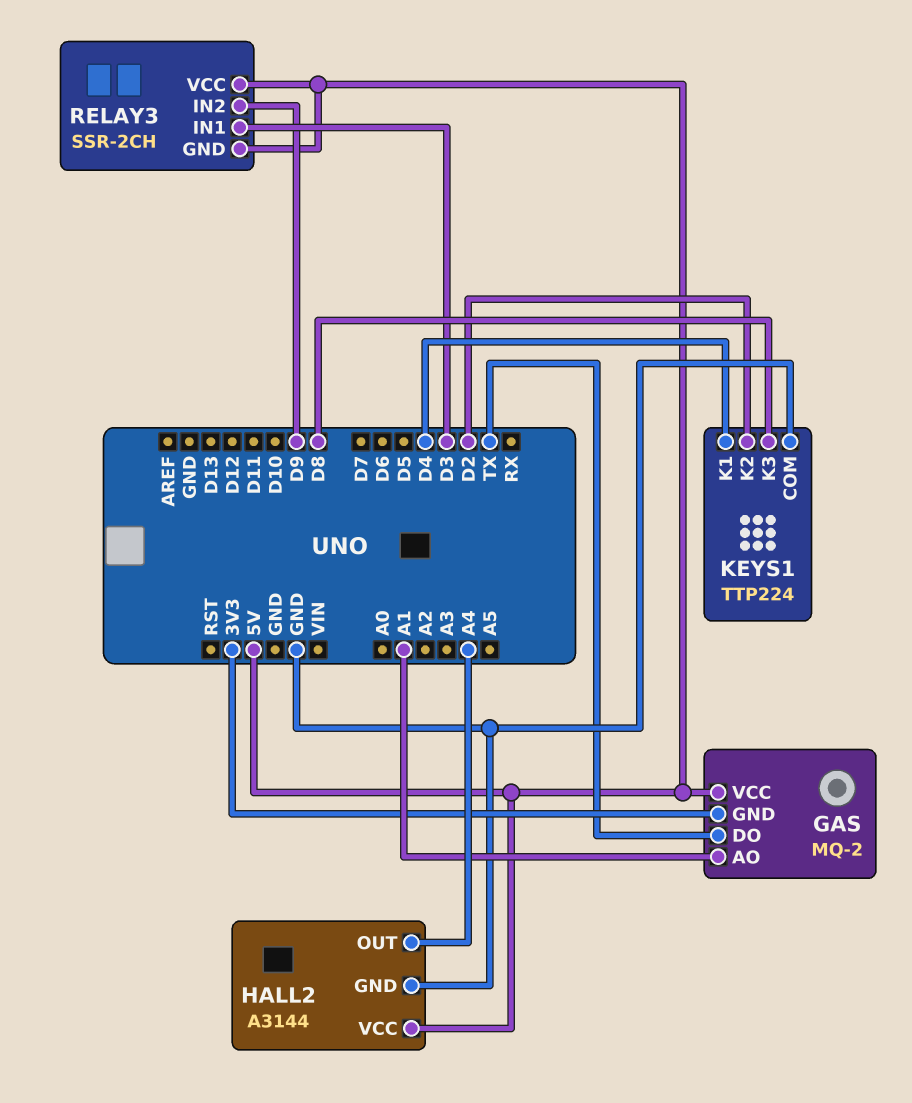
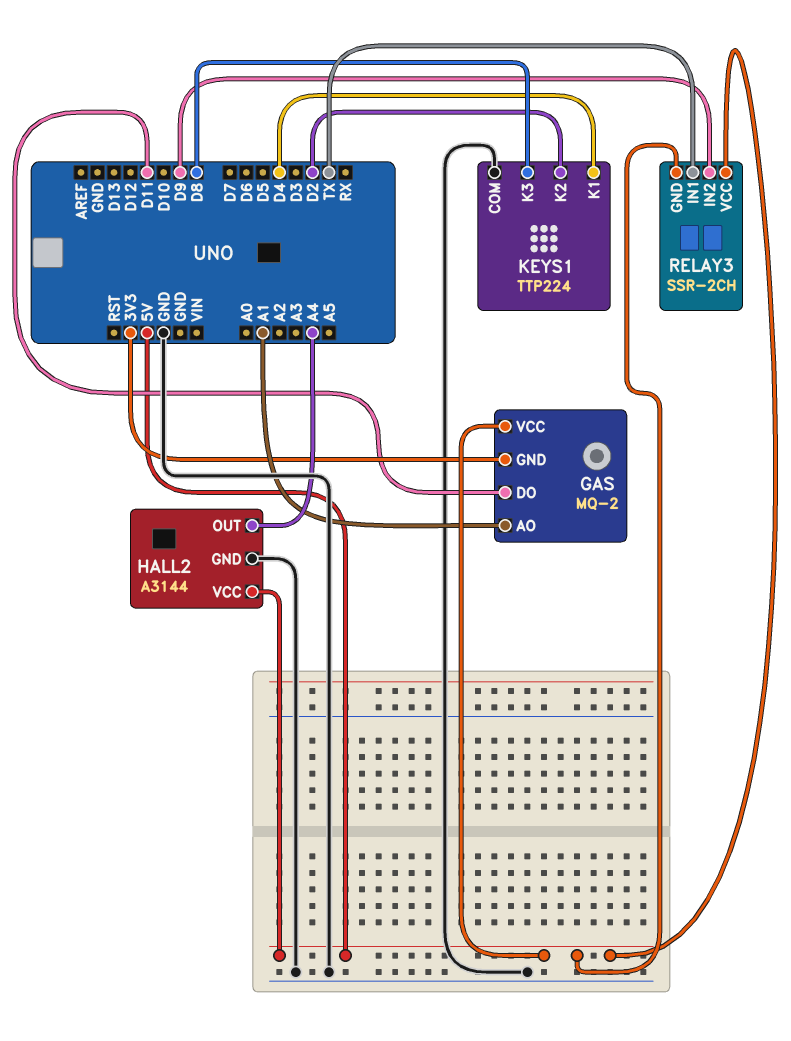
GAS pin DO: TX -> D11
RELAY3 pin IN1: D3 -> TX

